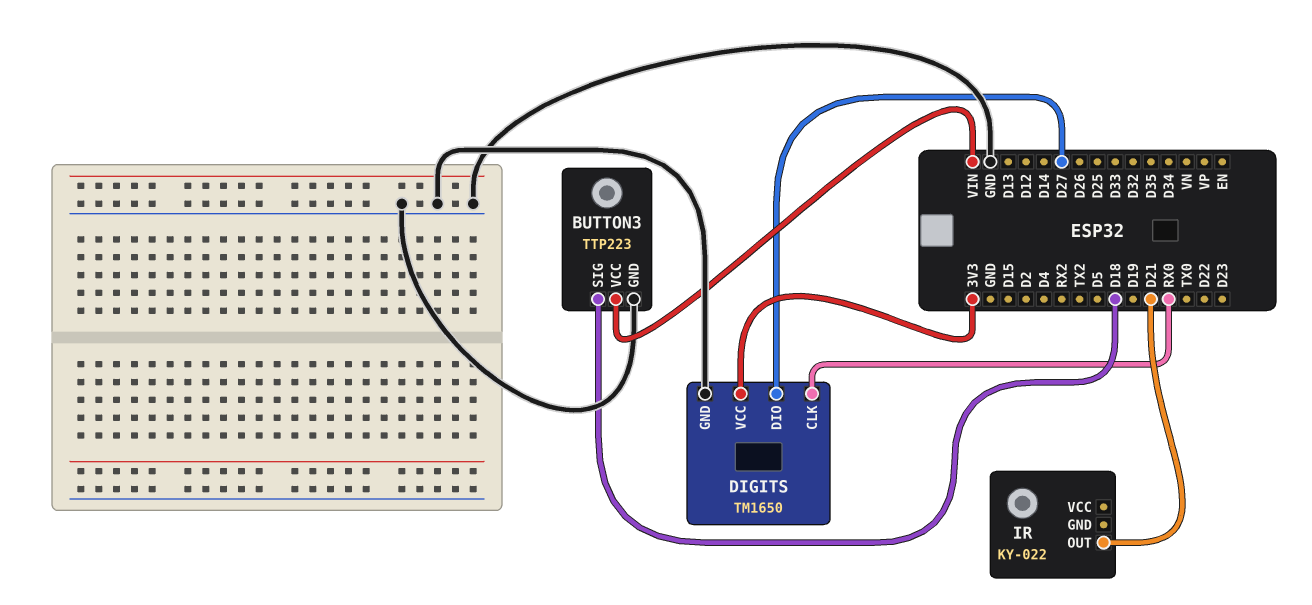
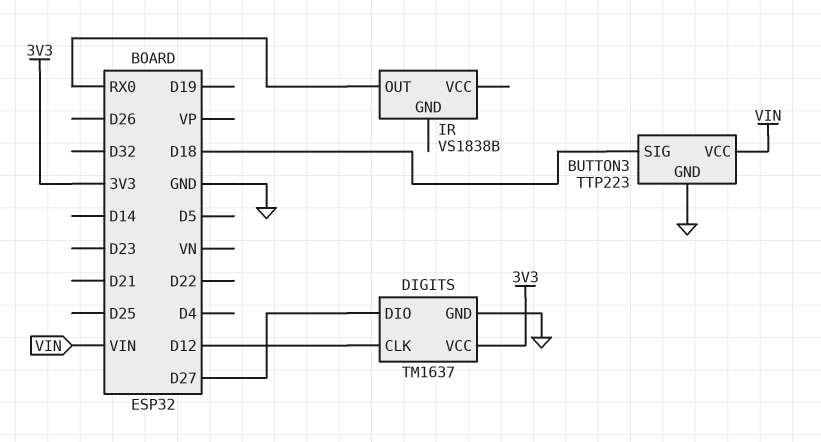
DIGITS: TM1650 -> TM1637
DIGITS pin CLK: RX0 -> D12
IR: KY-022 -> VS1838B
IR pin OUT: D21 -> RX0

